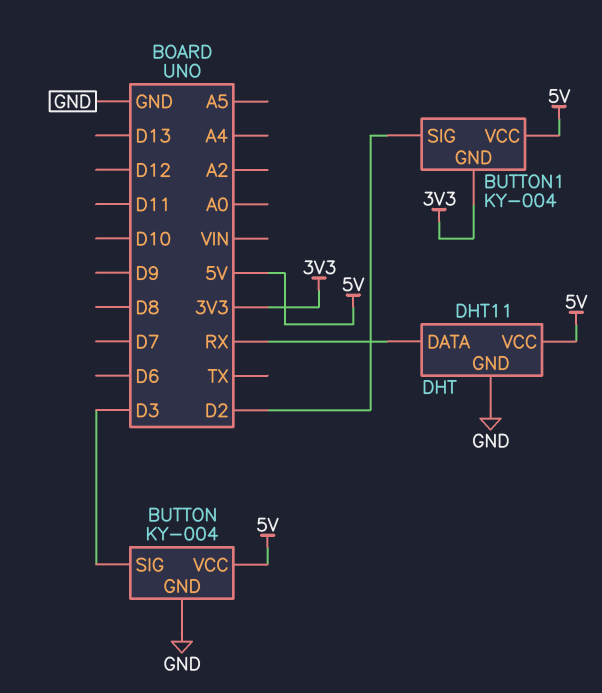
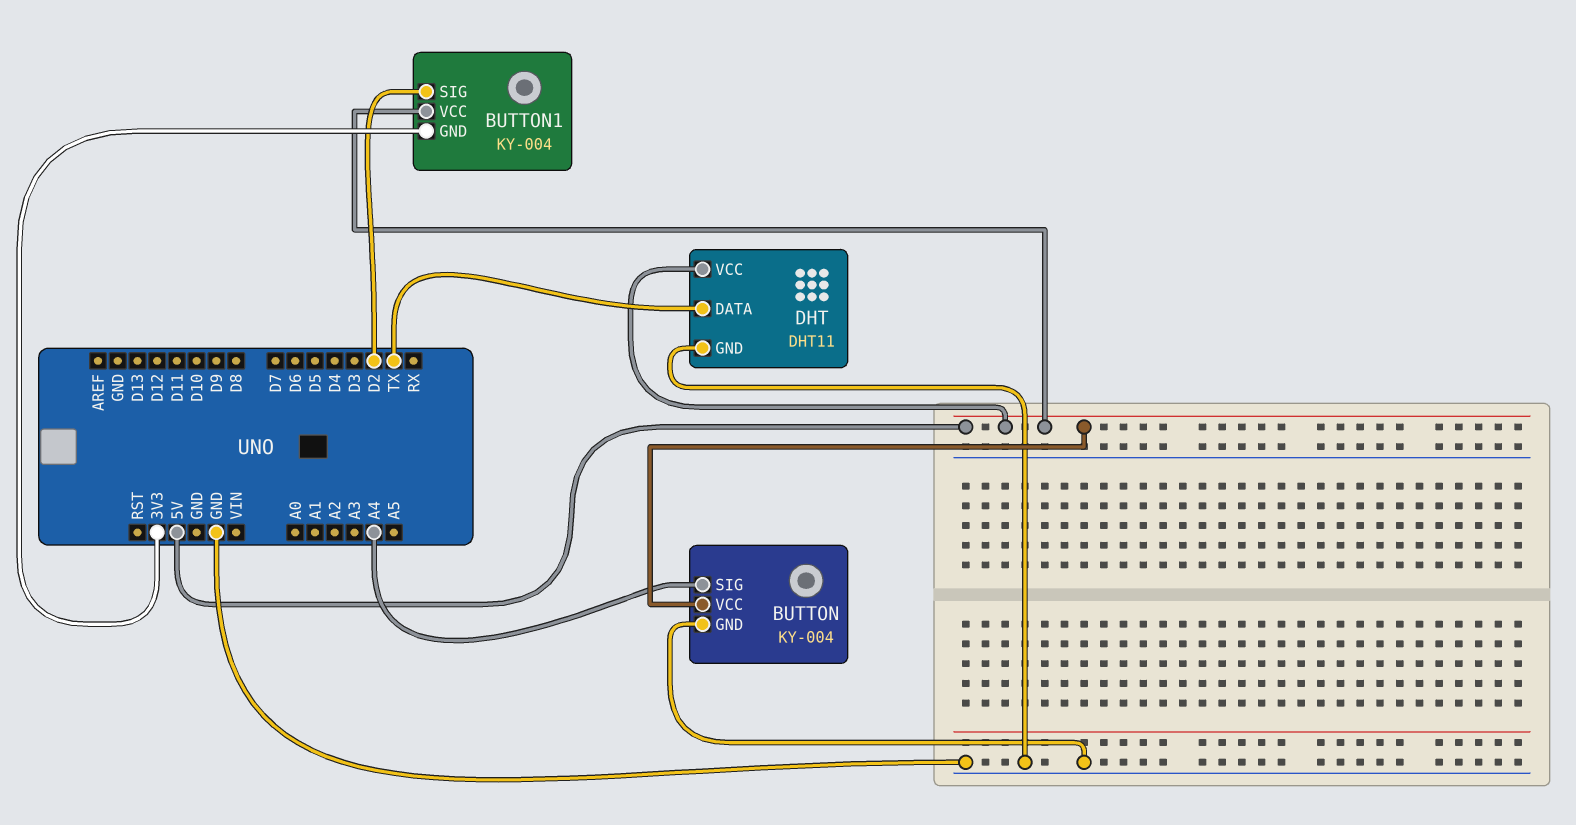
BUTTON pin SIG: D3 -> A4
DHT pin DATA: RX -> TX

